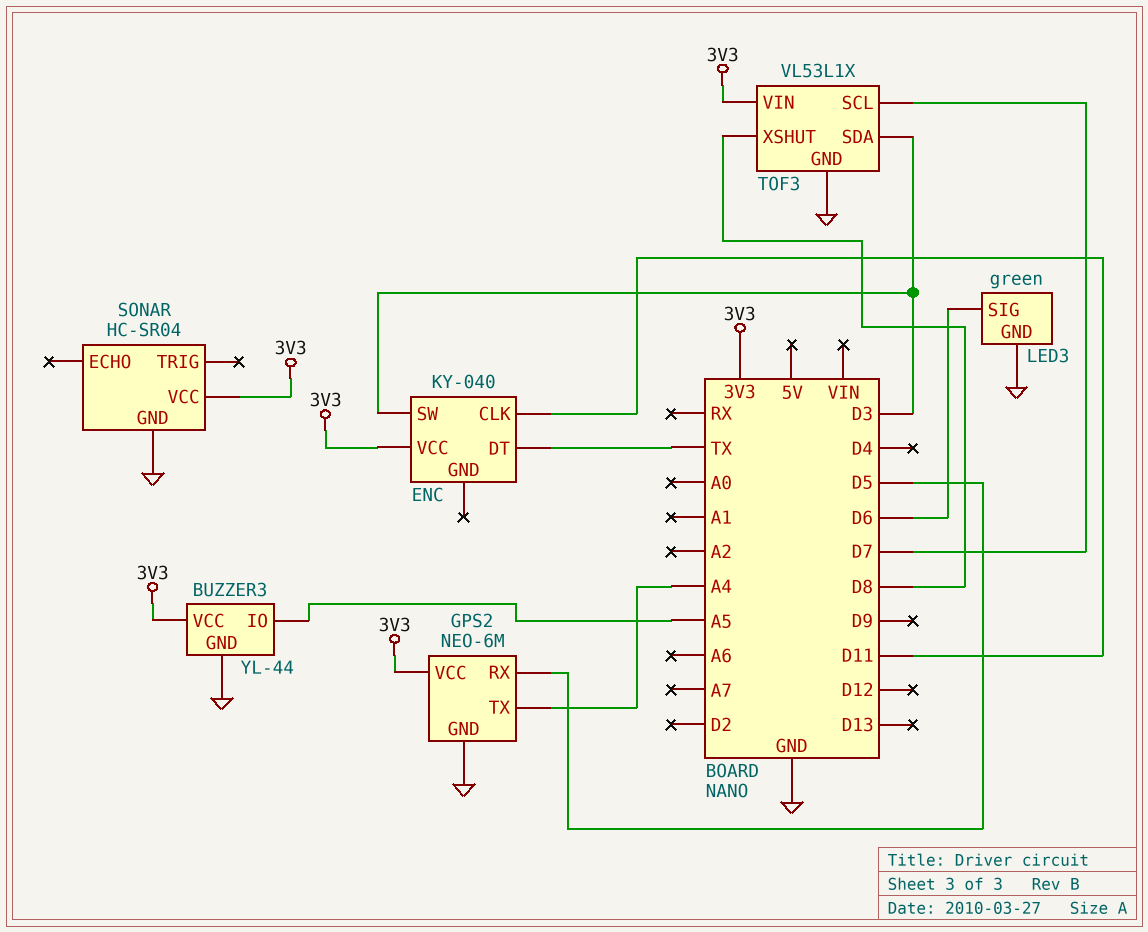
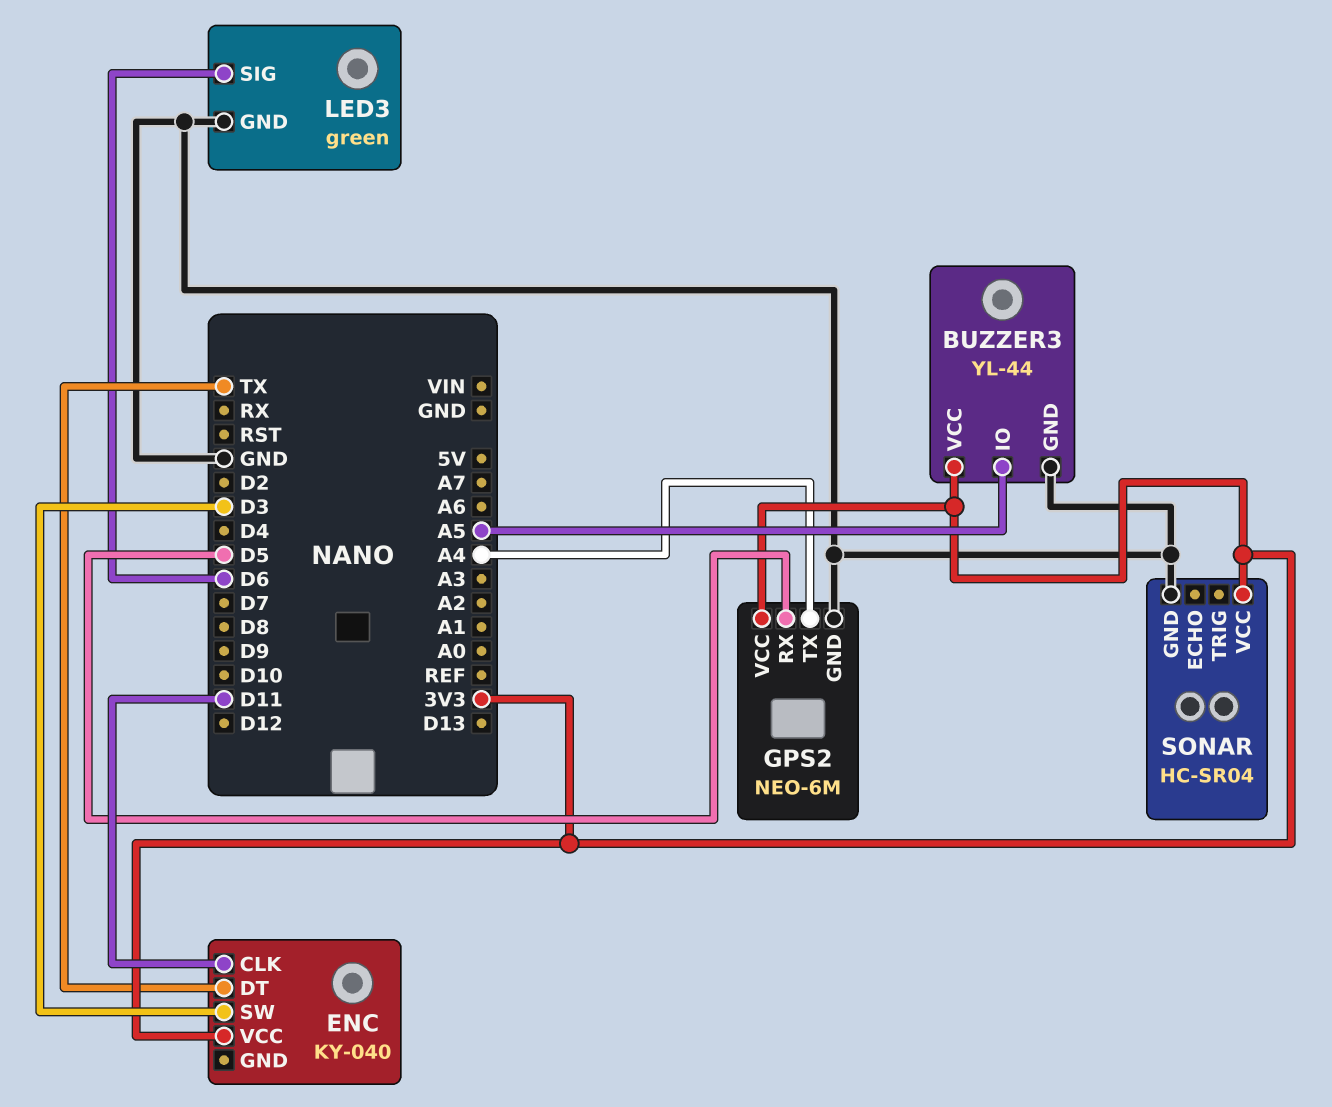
TOF3: VL53L1X -> none
TOF3 pin GND: GND -> none
TOF3 pin SCL: D7 -> none
TOF3 pin SDA: D3 -> none
TOF3 pin VIN: 3V3 -> none
TOF3 pin XSHUT: D8 -> none

